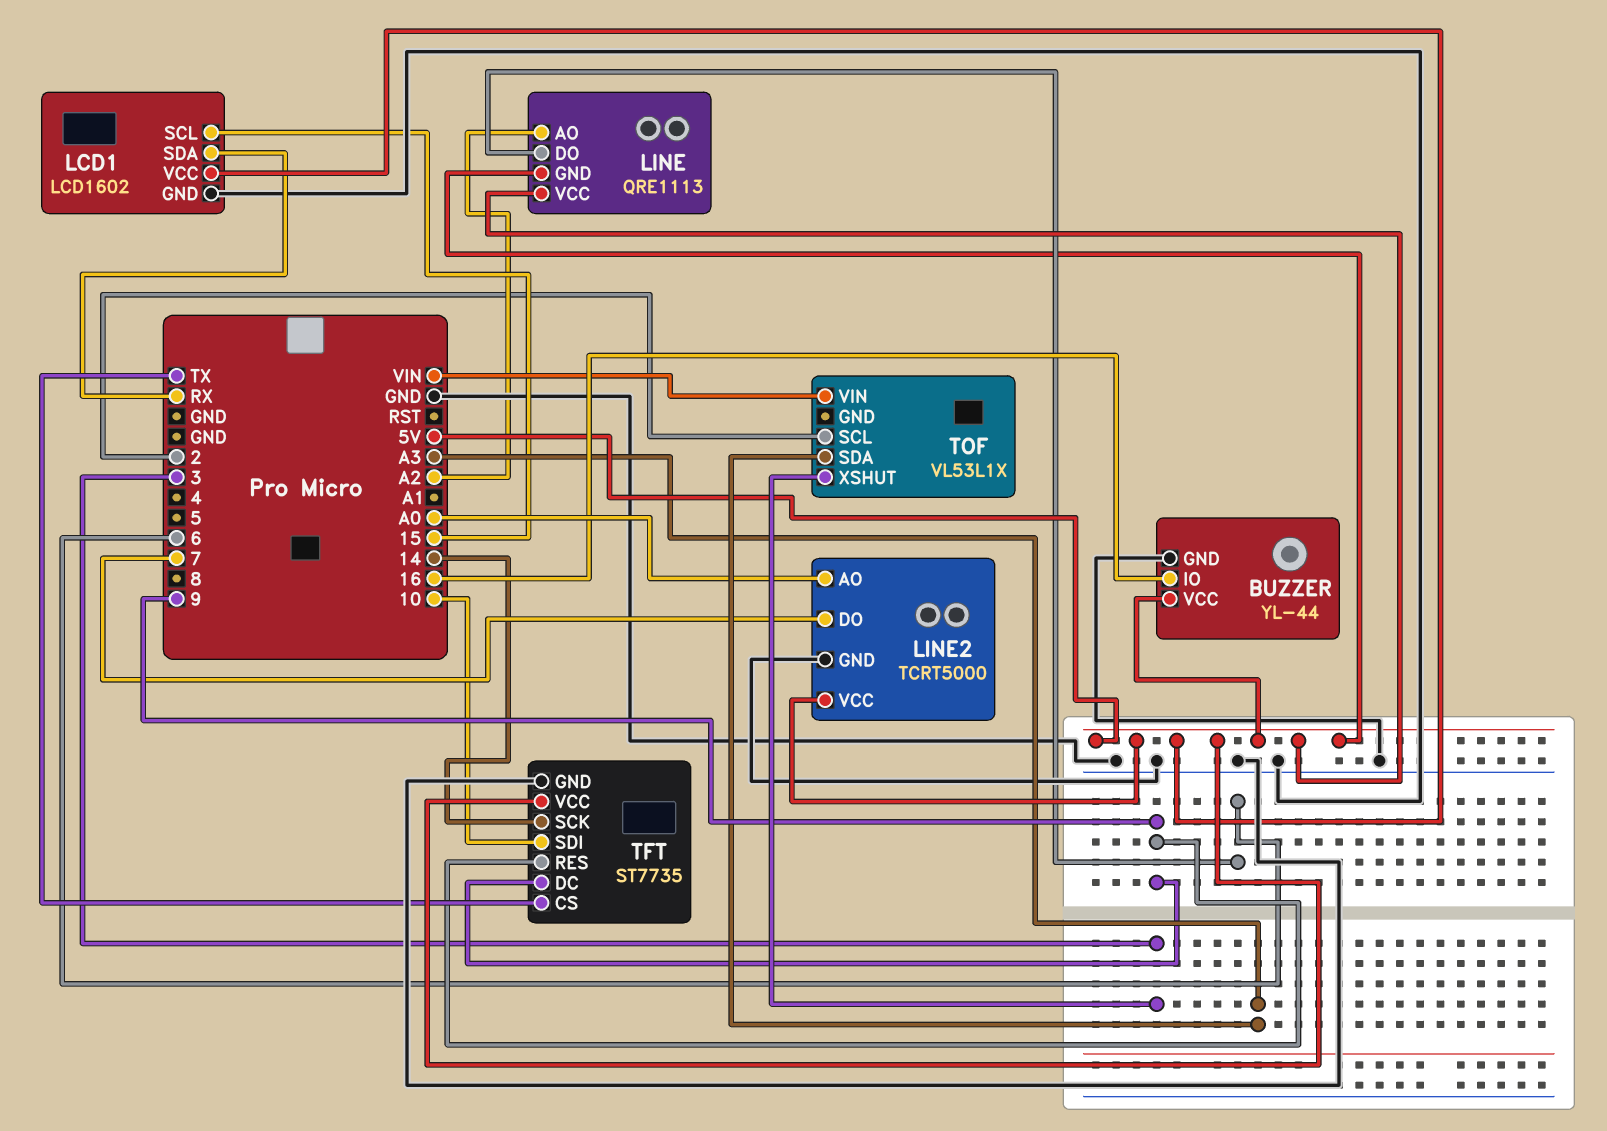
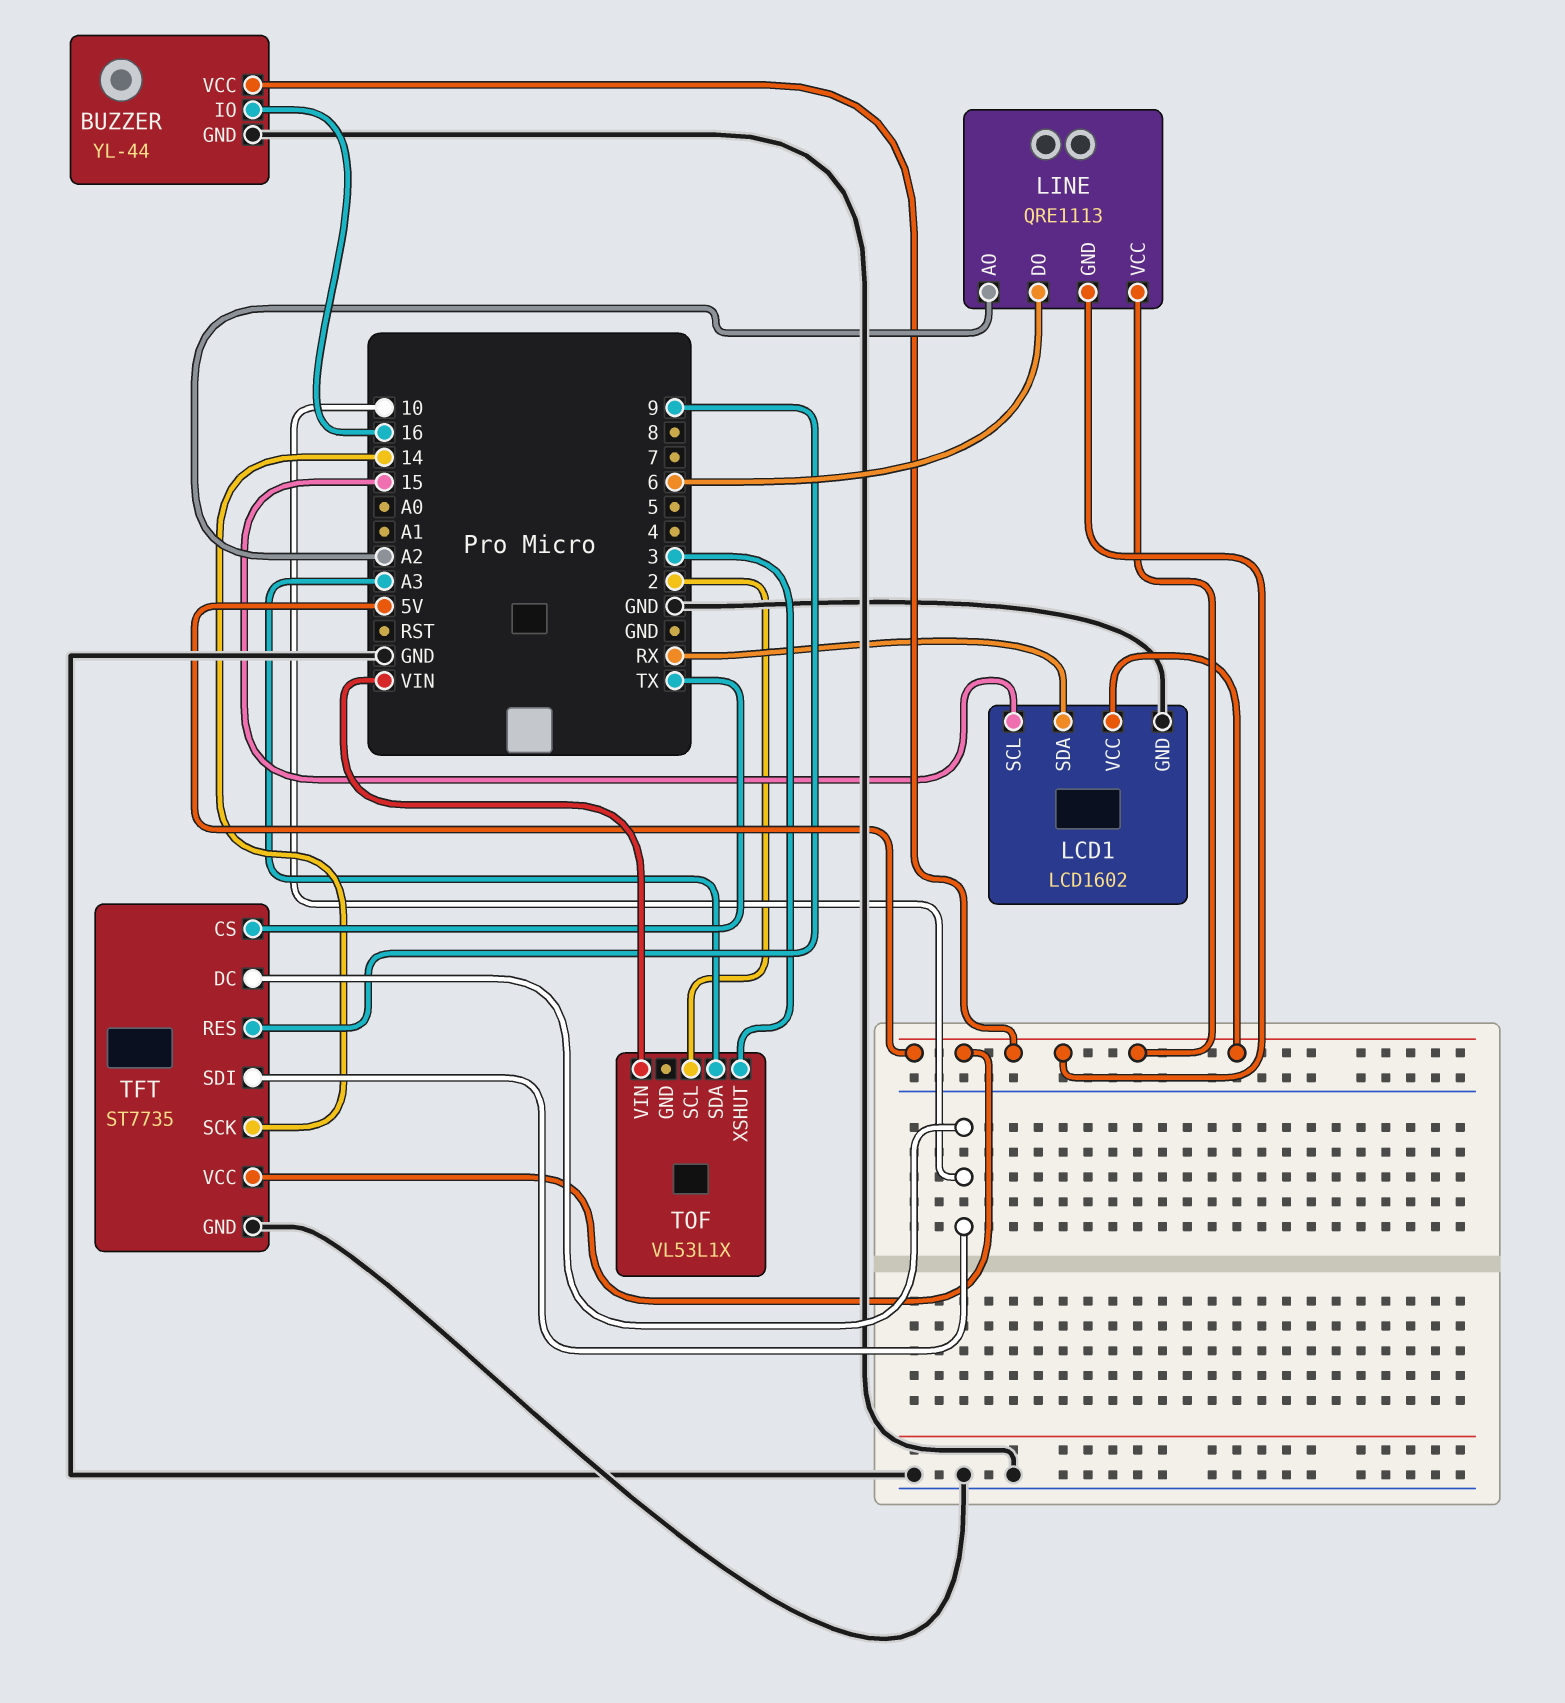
LINE2: TCRT5000 -> none
LINE2 pin AO: A0 -> none
LINE2 pin DO: 7 -> none
LINE2 pin GND: GND -> none
LINE2 pin VCC: 5V -> none
TFT pin DC: 9 -> 10

